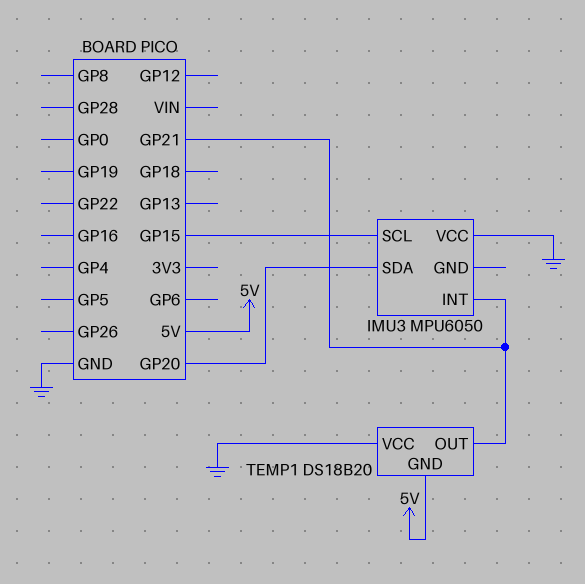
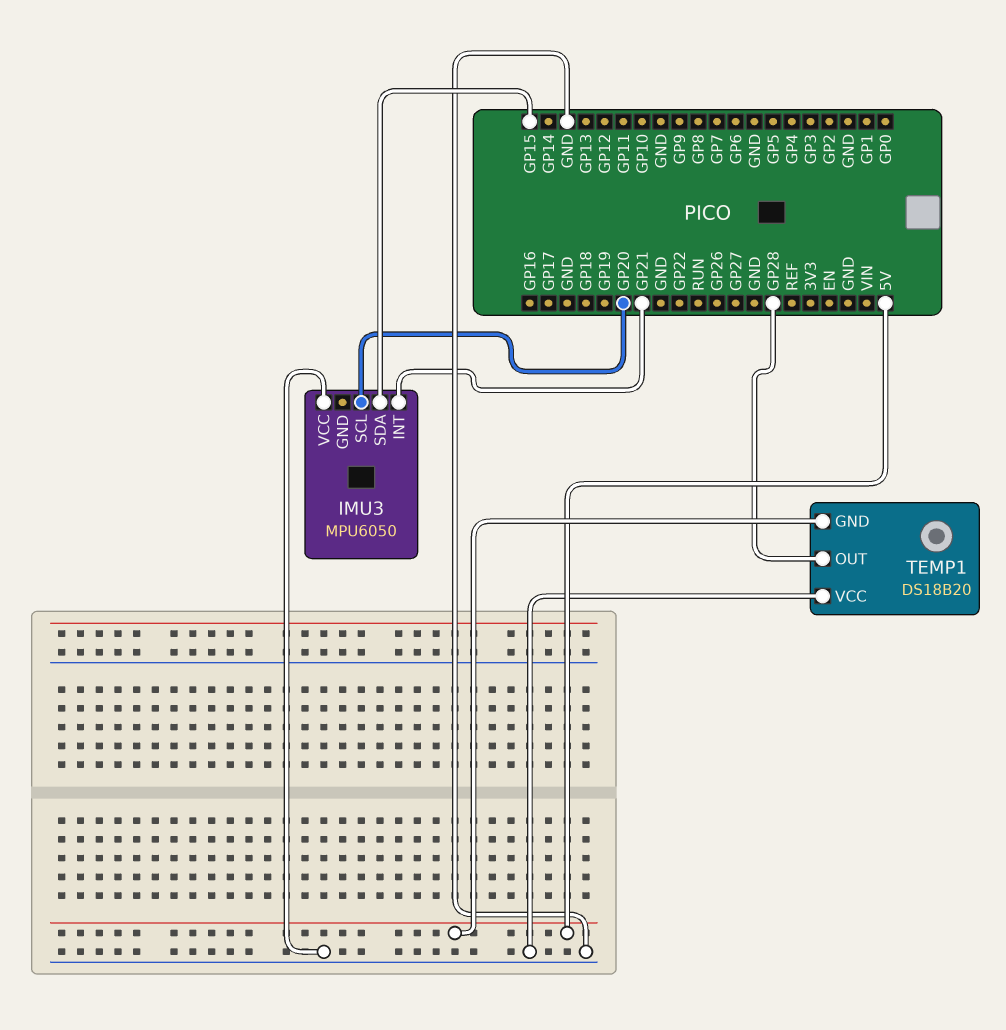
IMU3 pin SCL: GP15 -> GP20
IMU3 pin SDA: GP20 -> GP15
TEMP1 pin OUT: GP21 -> GP28

